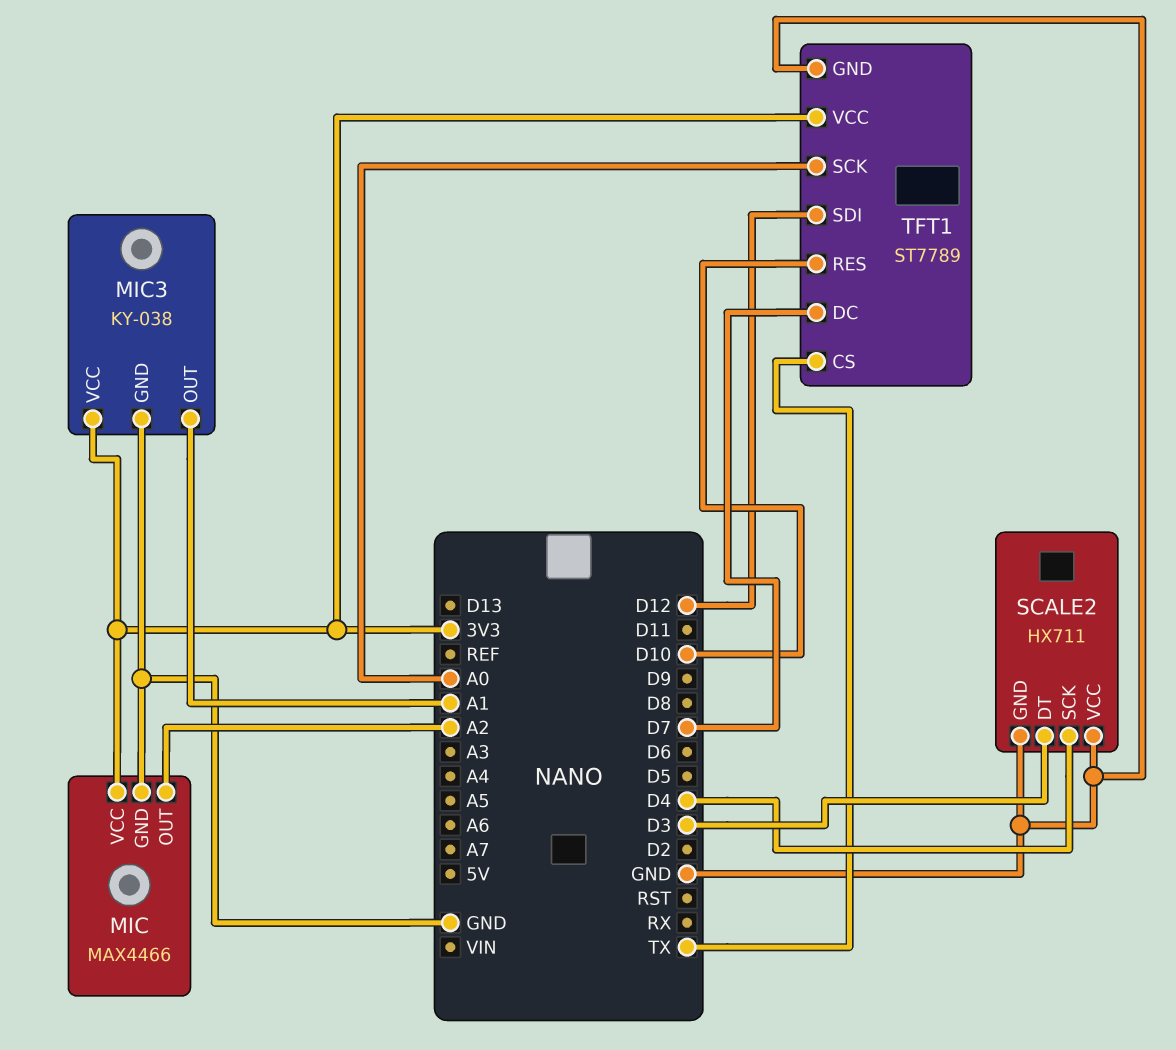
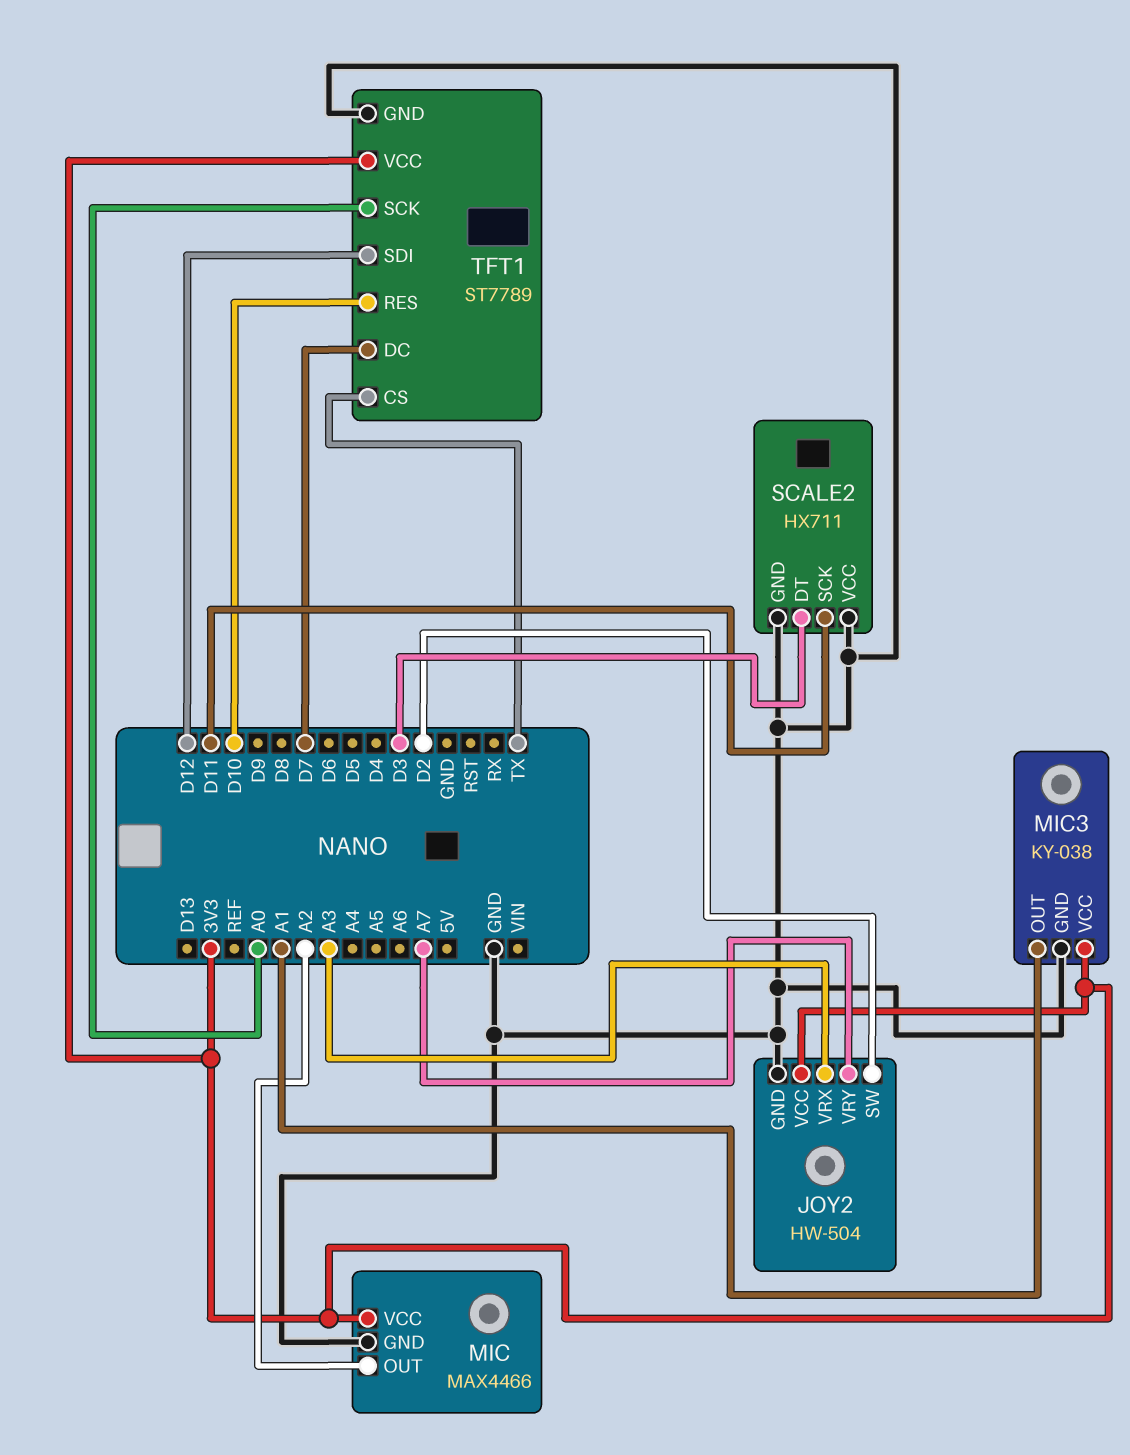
JOY2: none -> HW-504
JOY2 pin GND: none -> GND
JOY2 pin SW: none -> D2
JOY2 pin VCC: none -> 3V3
JOY2 pin VRX: none -> A3
JOY2 pin VRY: none -> A7
SCALE2 pin SCK: D4 -> D11

